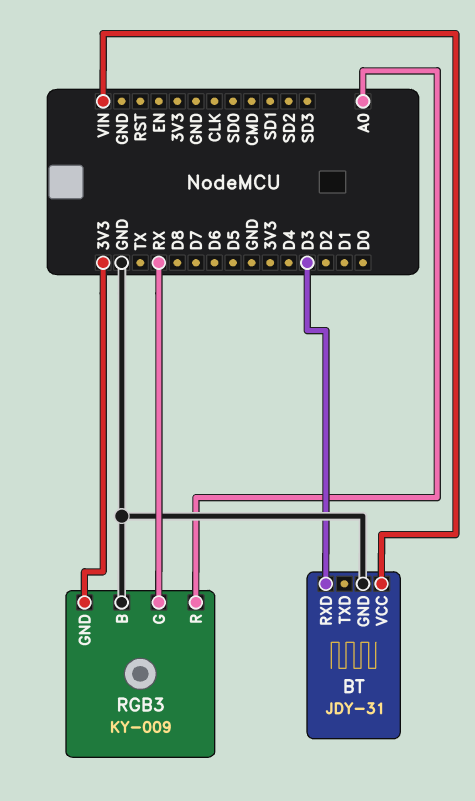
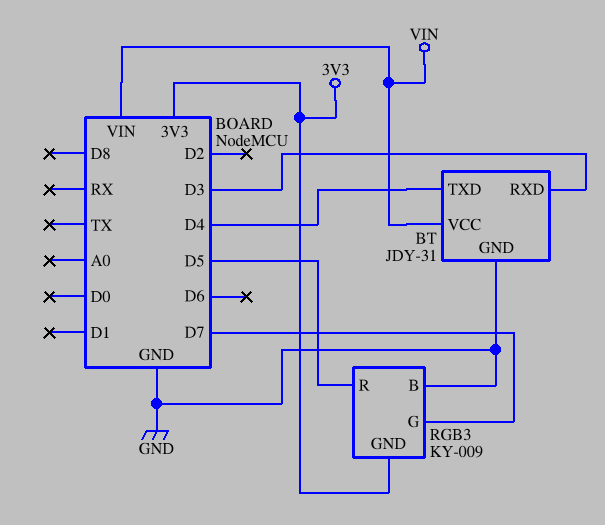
BT pin TXD: none -> D4
RGB3 pin G: RX -> D7
RGB3 pin R: A0 -> D5

